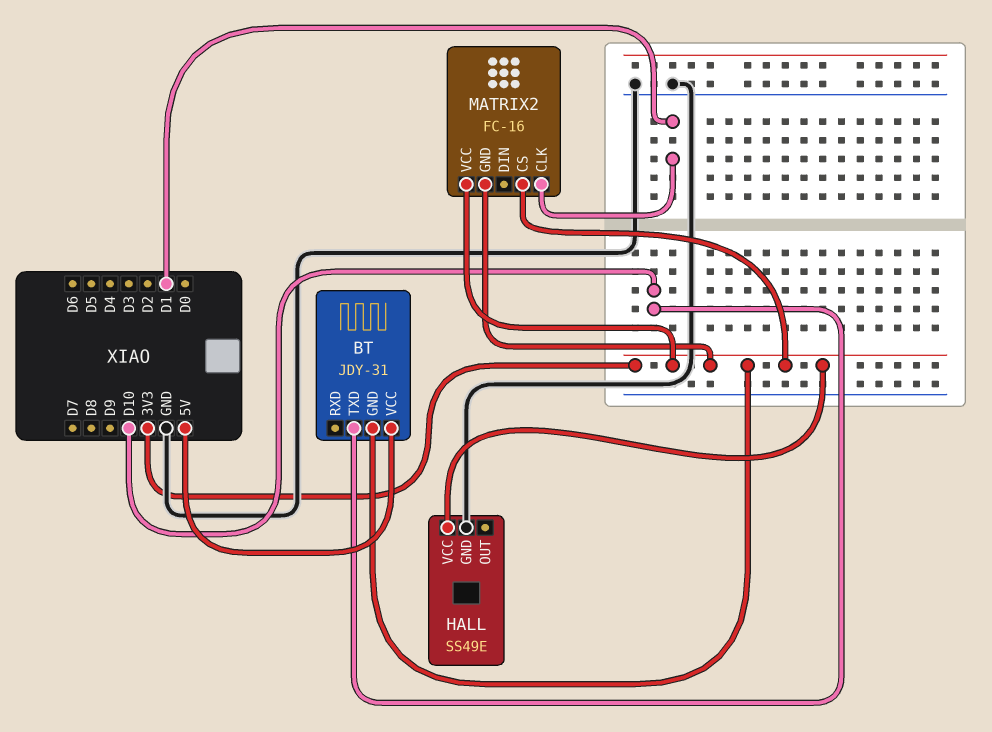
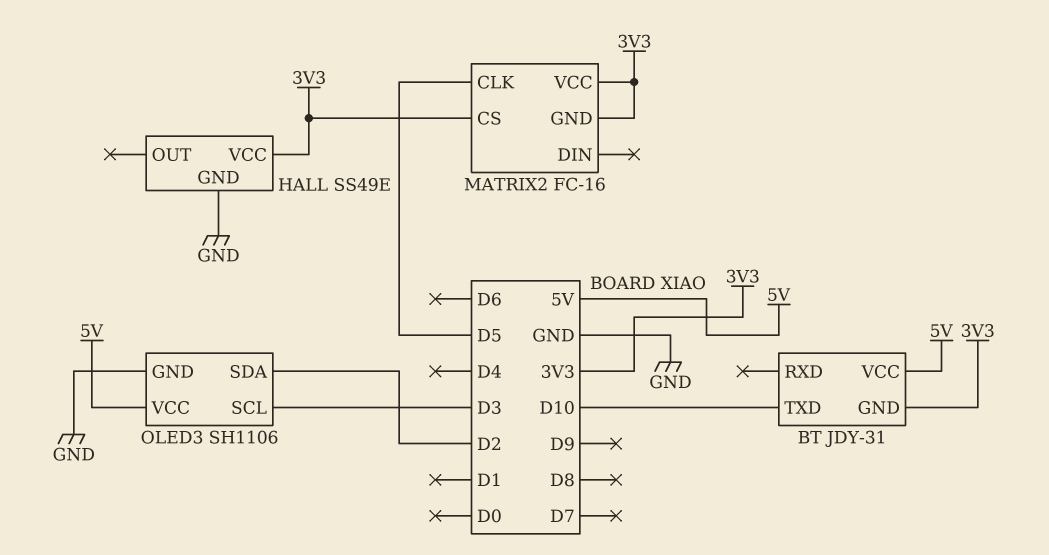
MATRIX2 pin CLK: D1 -> D5
OLED3: none -> SH1106
OLED3 pin GND: none -> GND
OLED3 pin SCL: none -> D3
OLED3 pin SDA: none -> D2
OLED3 pin VCC: none -> 5V

